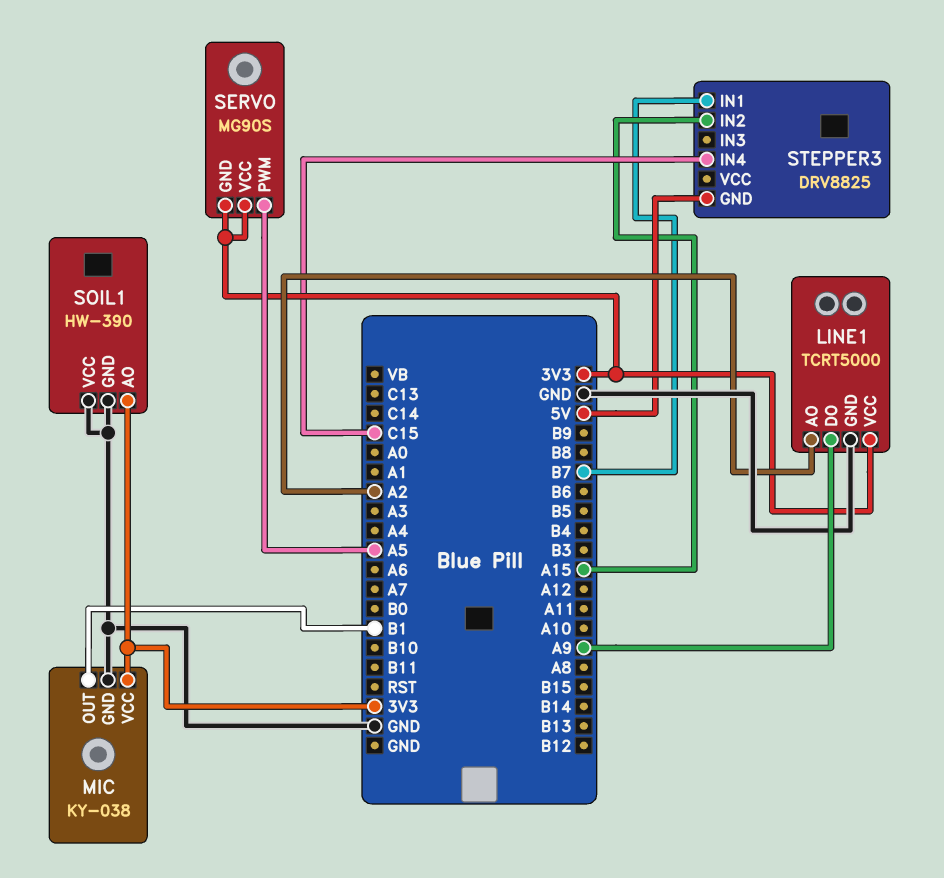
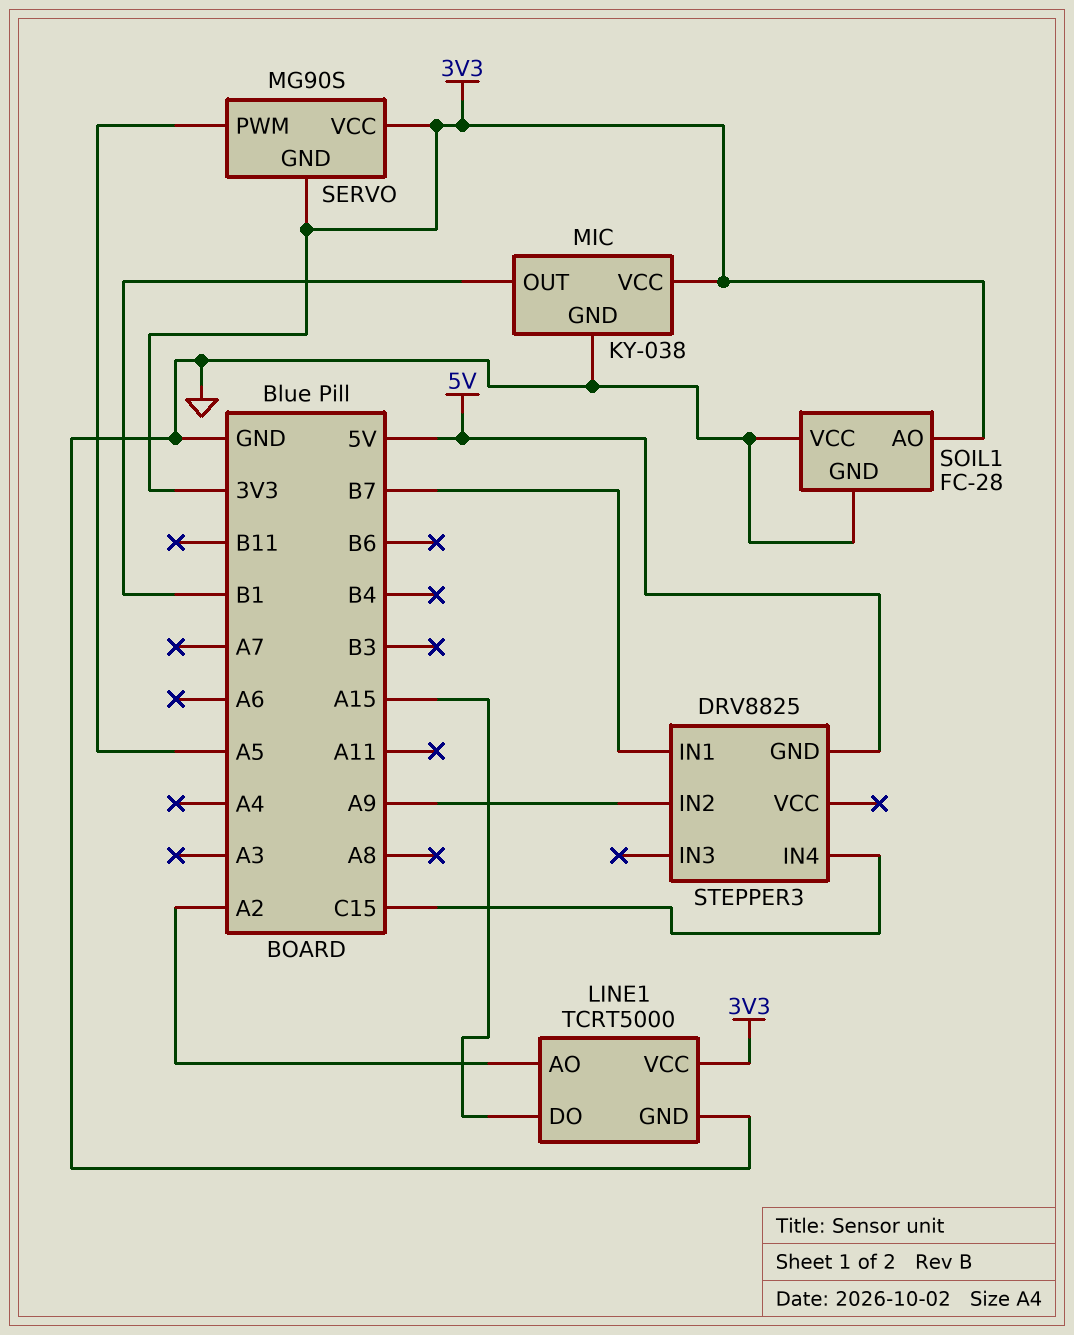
LINE1 pin DO: A9 -> A15
SOIL1: HW-390 -> FC-28
STEPPER3 pin IN2: A15 -> A9

